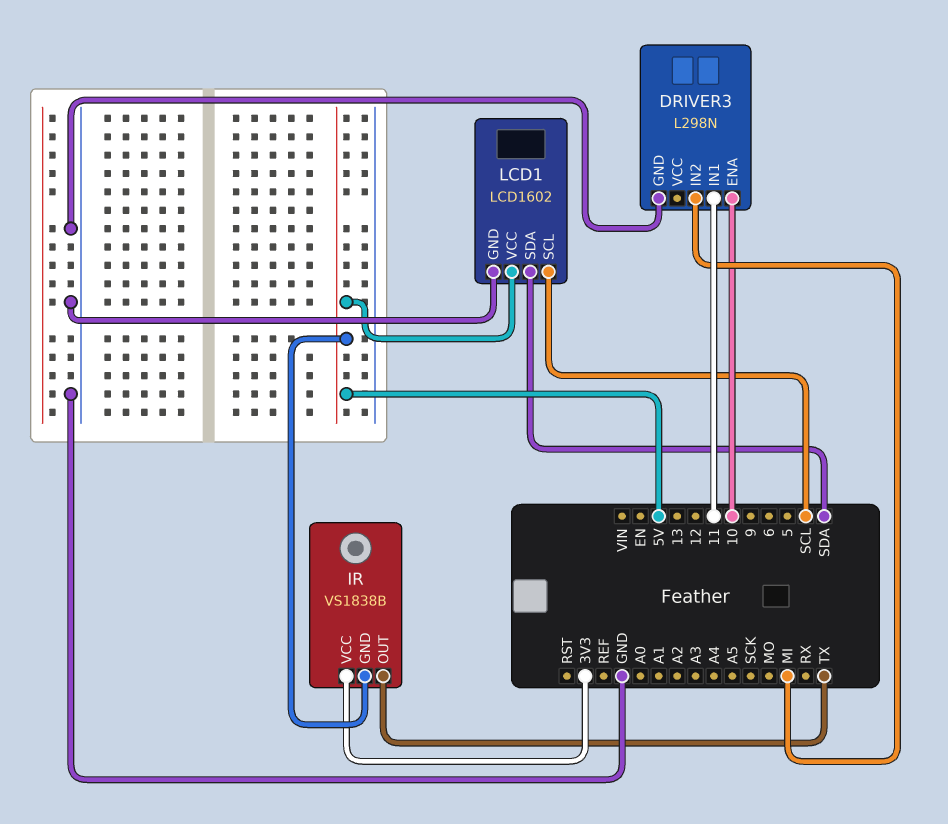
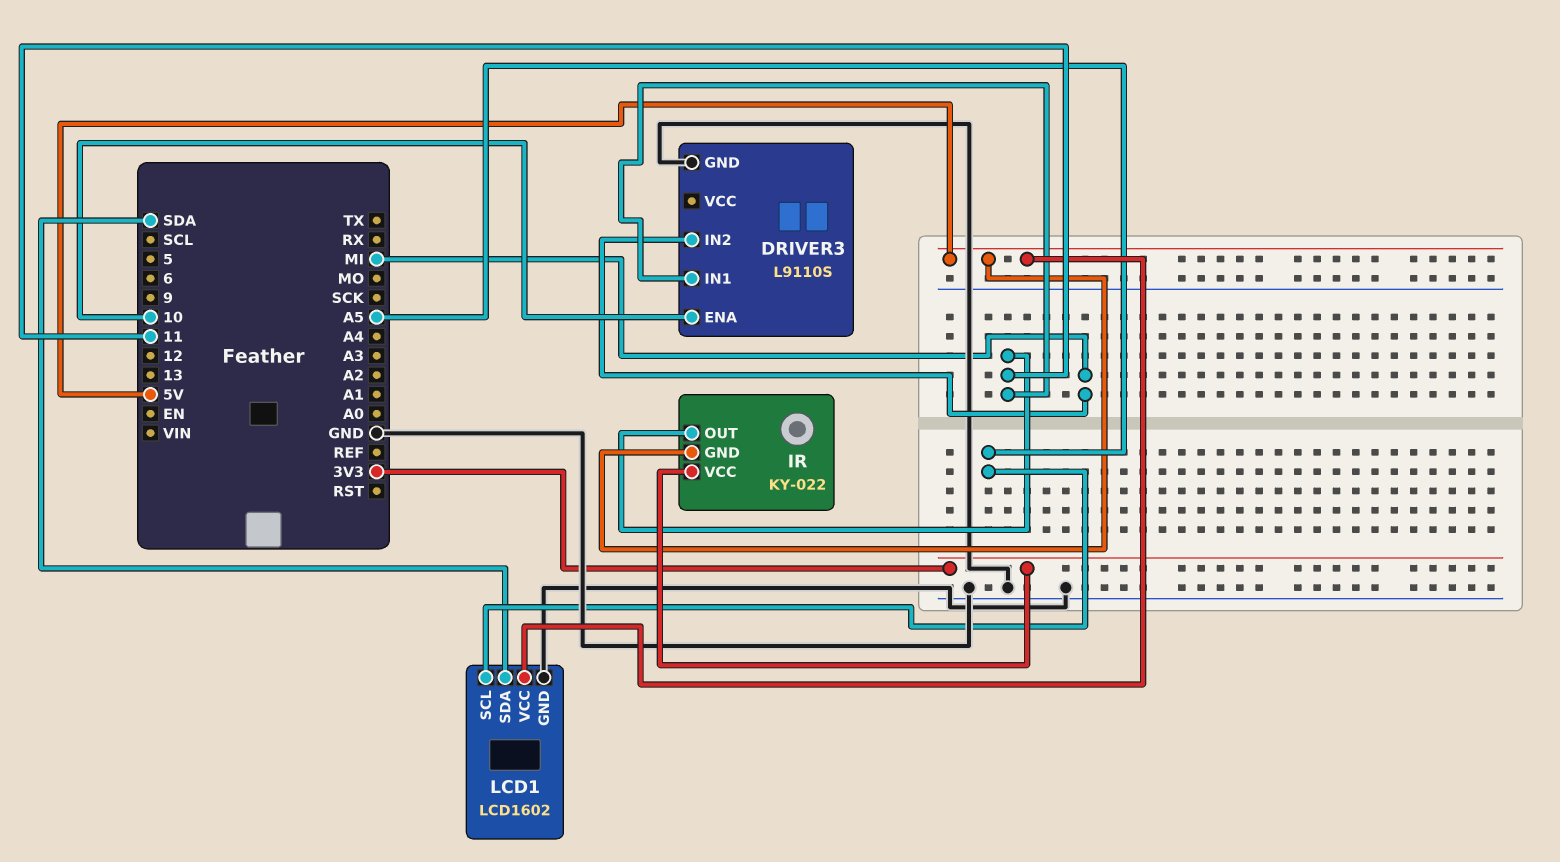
DRIVER3: L298N -> L9110S
IR: VS1838B -> KY-022
IR pin OUT: TX -> 11
LCD1 pin SCL: SCL -> A5

